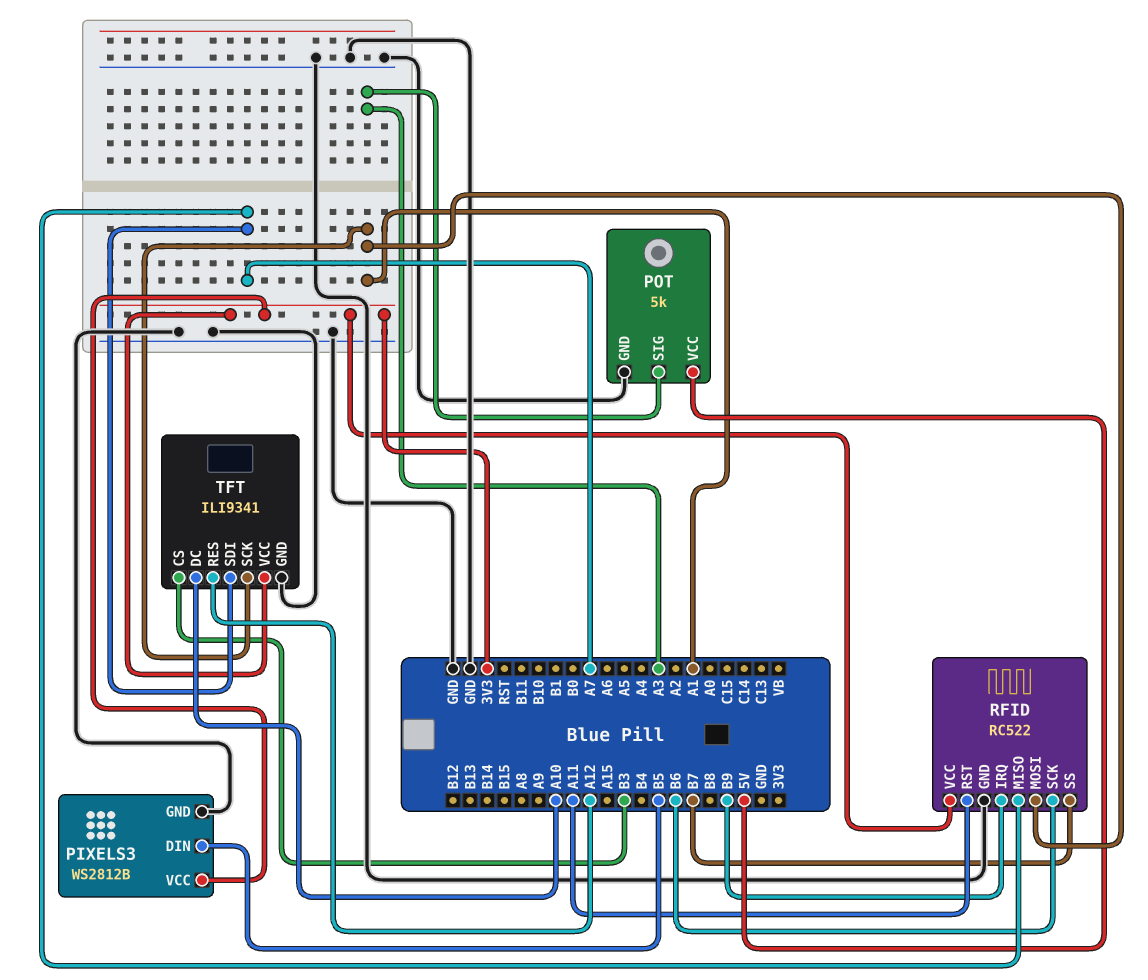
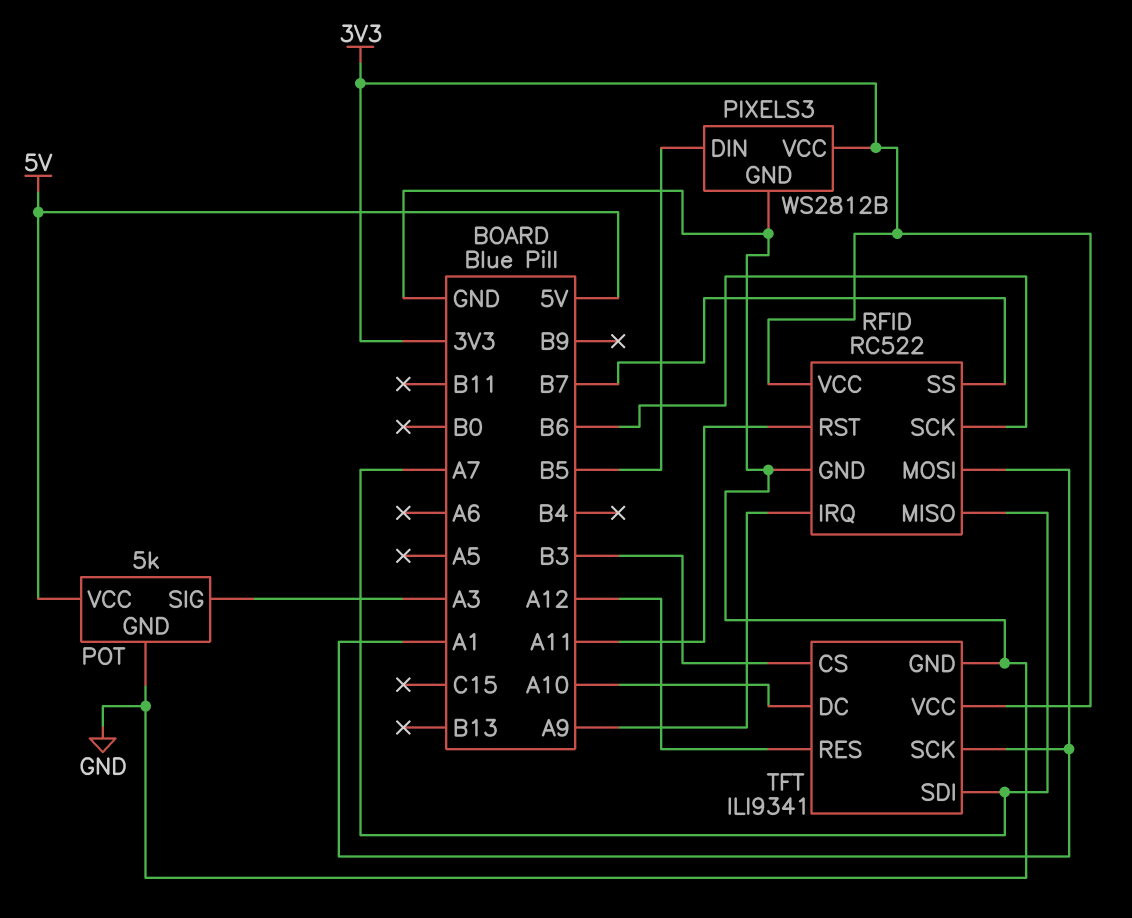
RFID pin IRQ: B9 -> A9

